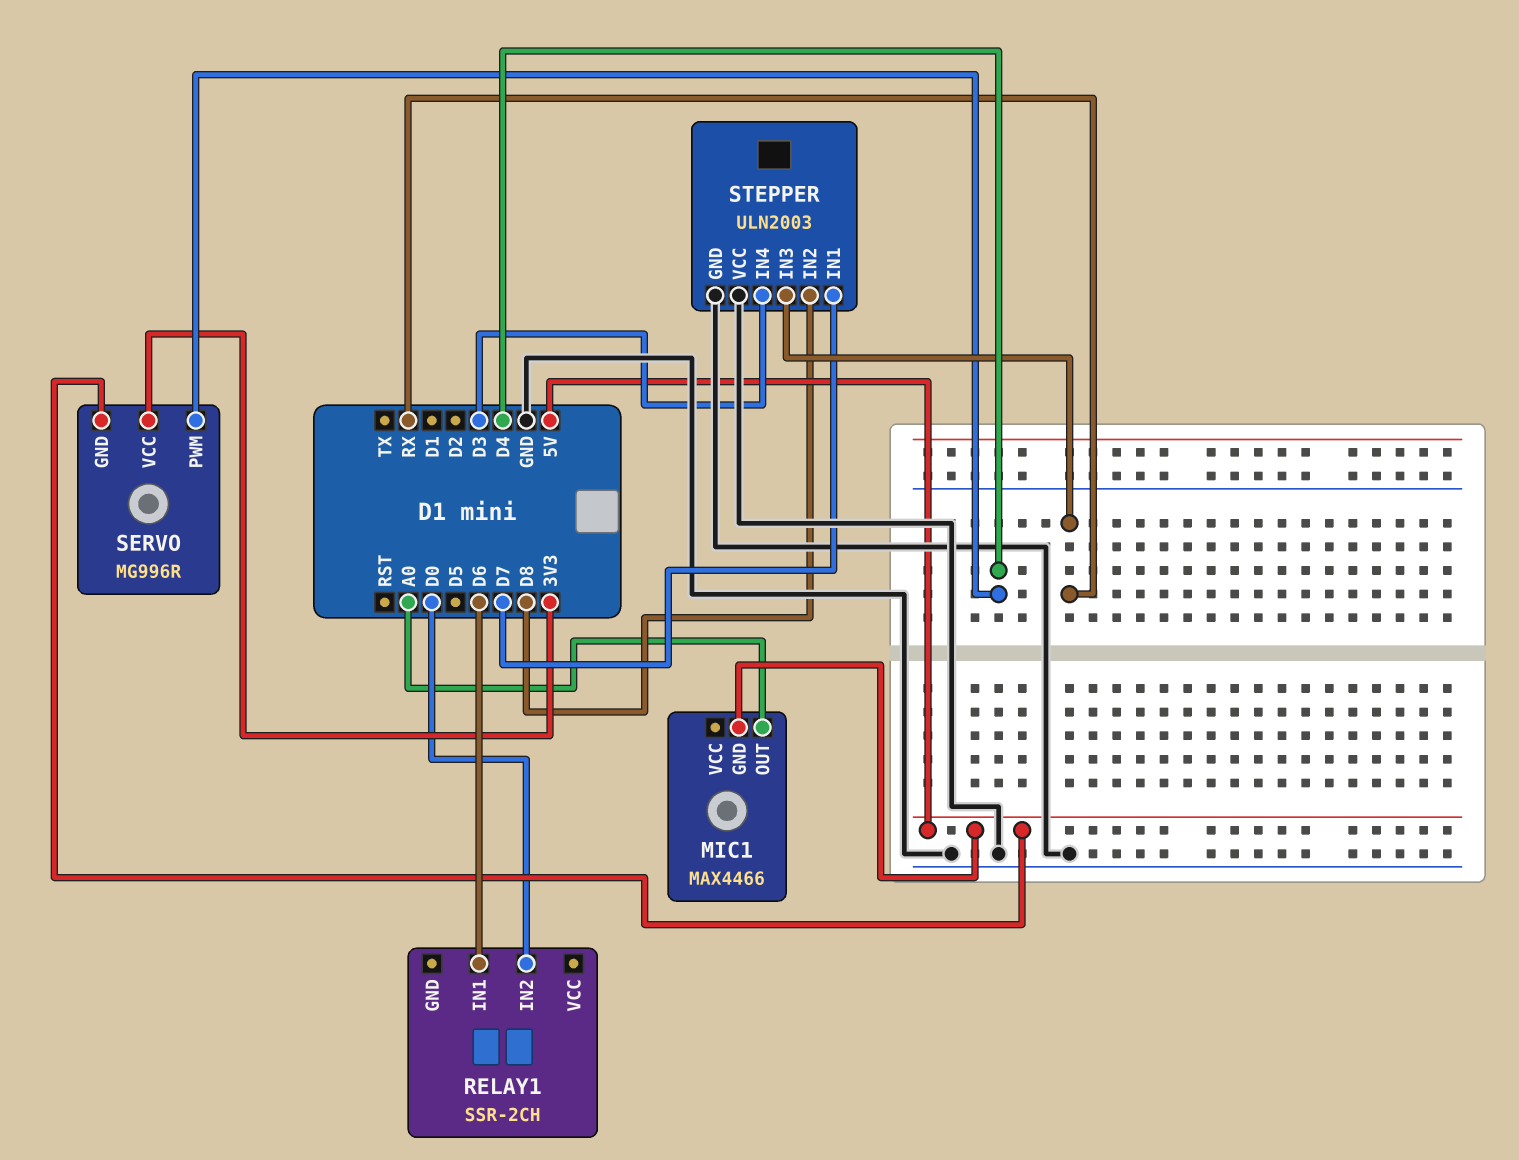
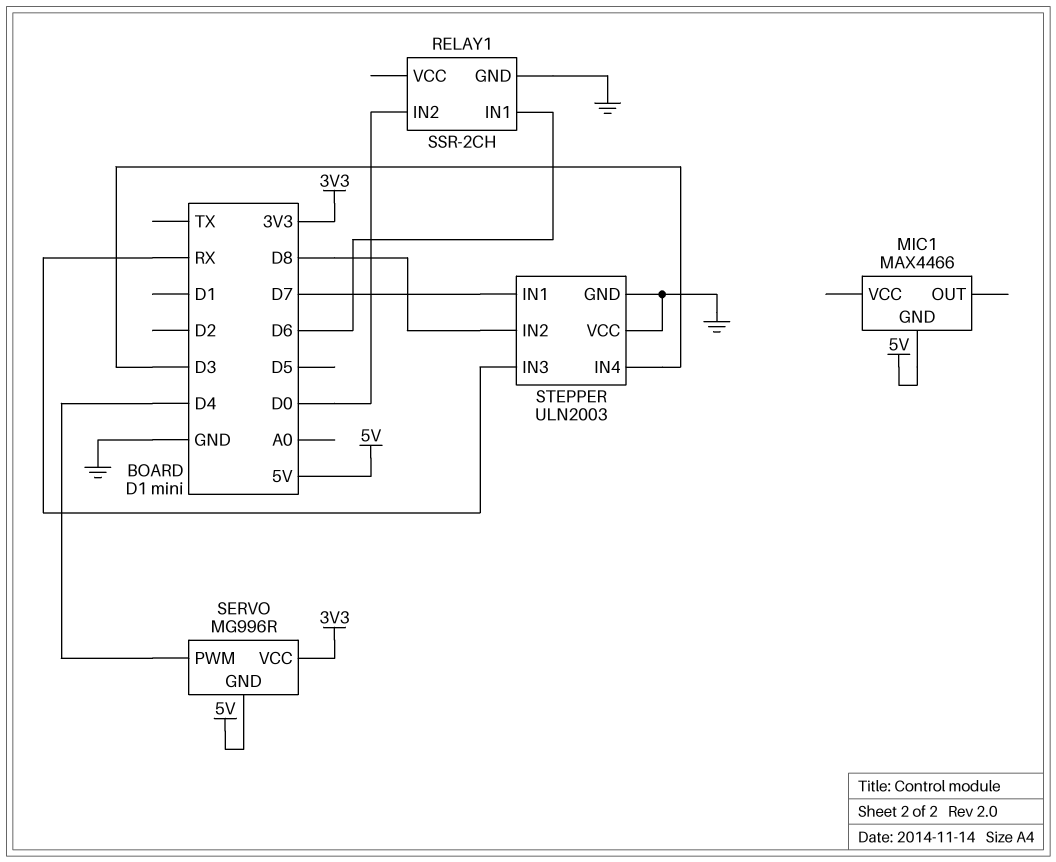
MIC1 pin OUT: A0 -> none
RELAY1 pin GND: none -> GND

